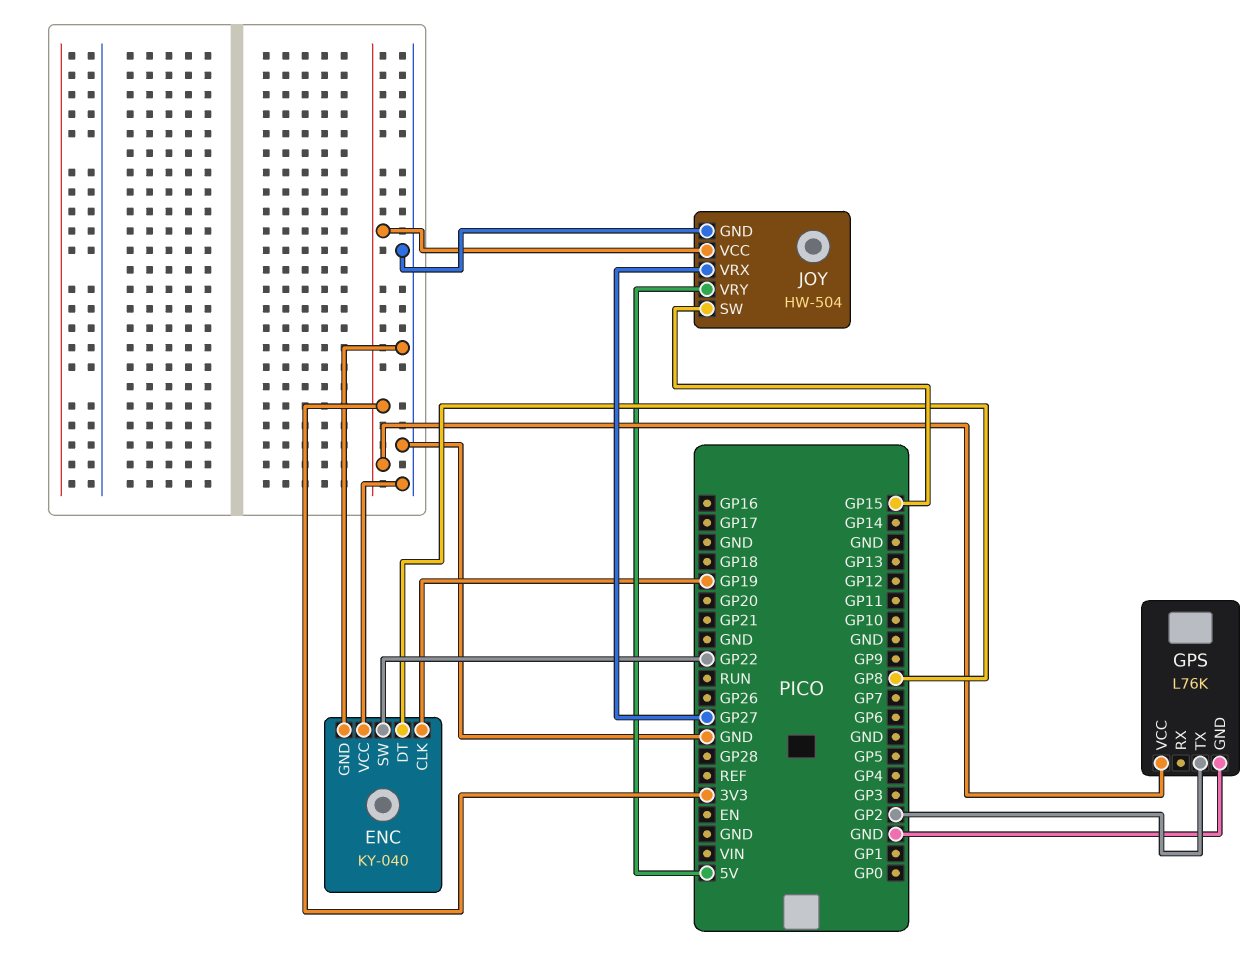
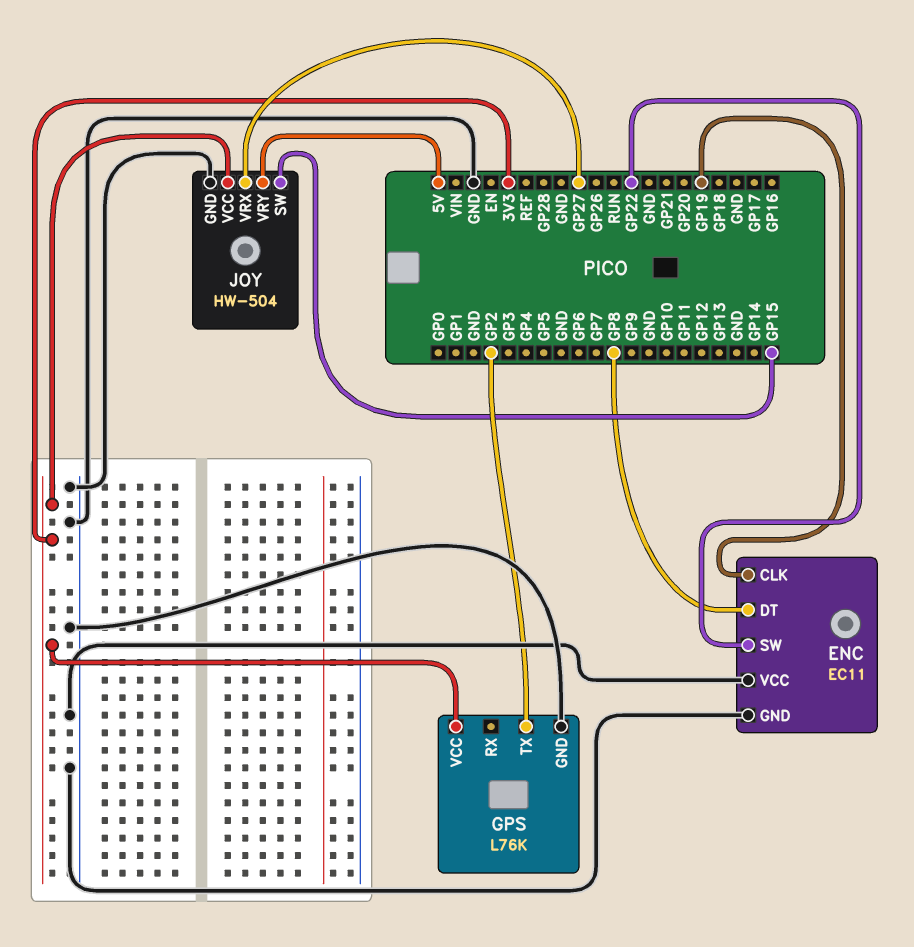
ENC: KY-040 -> EC11

